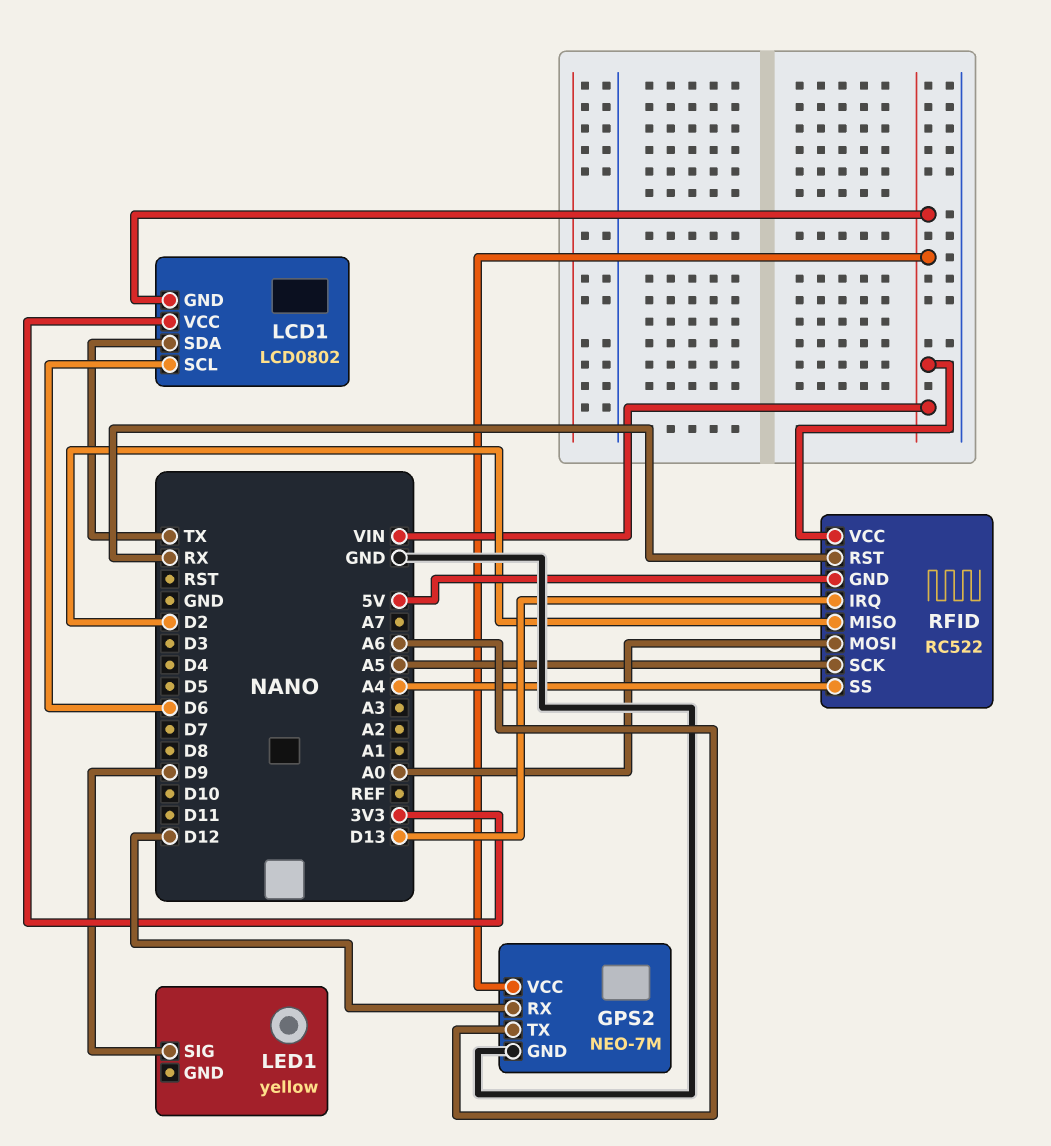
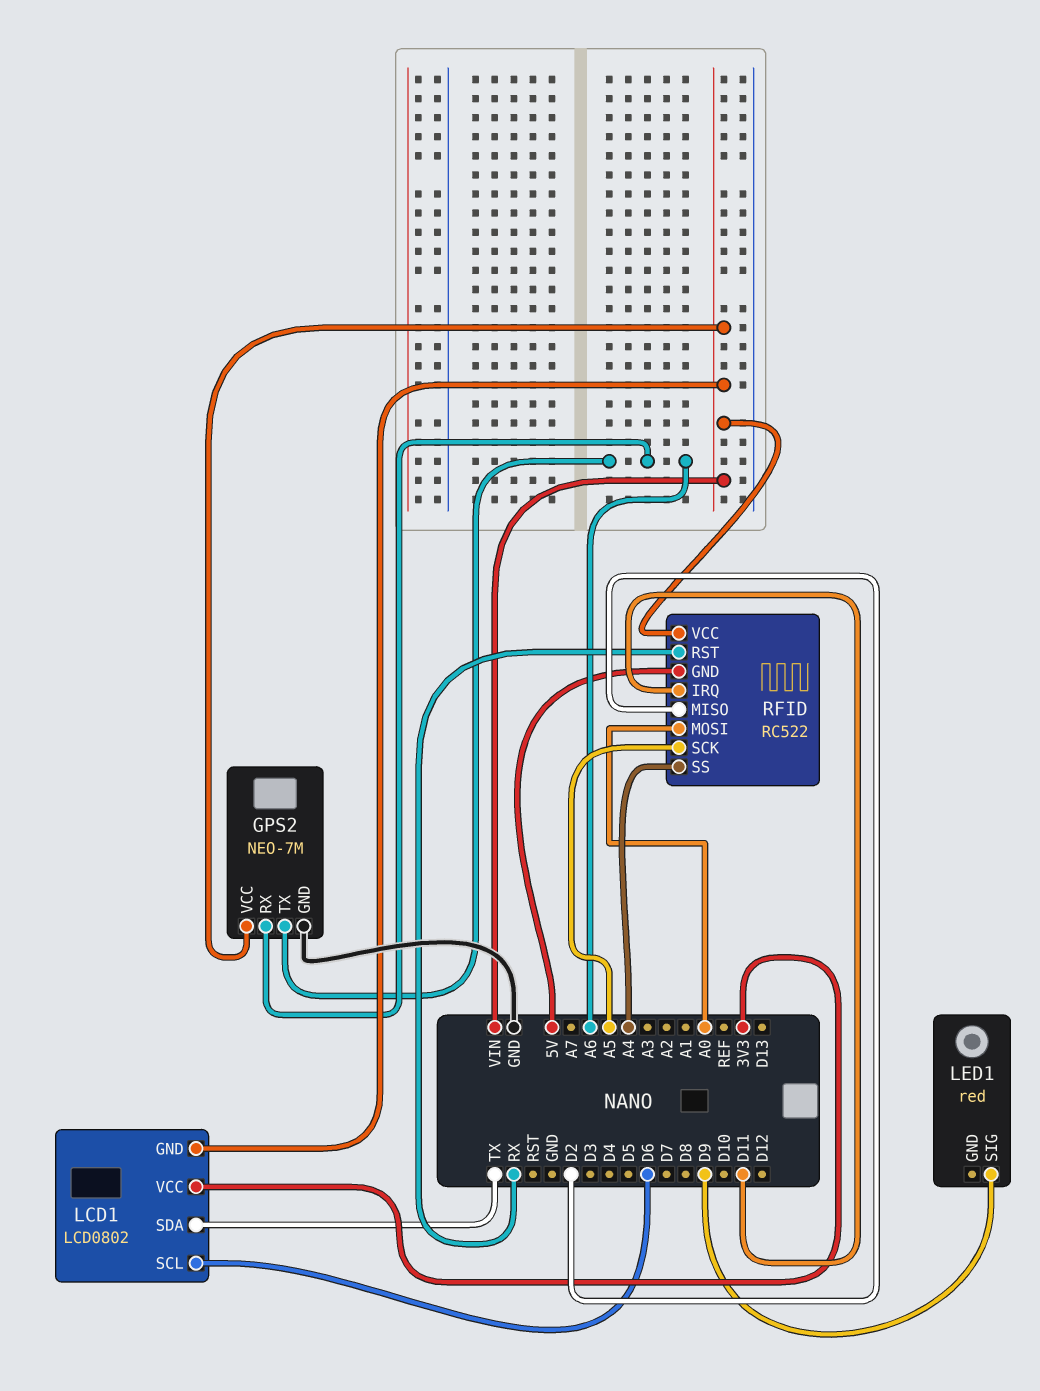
GPS2 pin RX: D12 -> A6
LED1: yellow -> red
RFID pin IRQ: D13 -> D11

